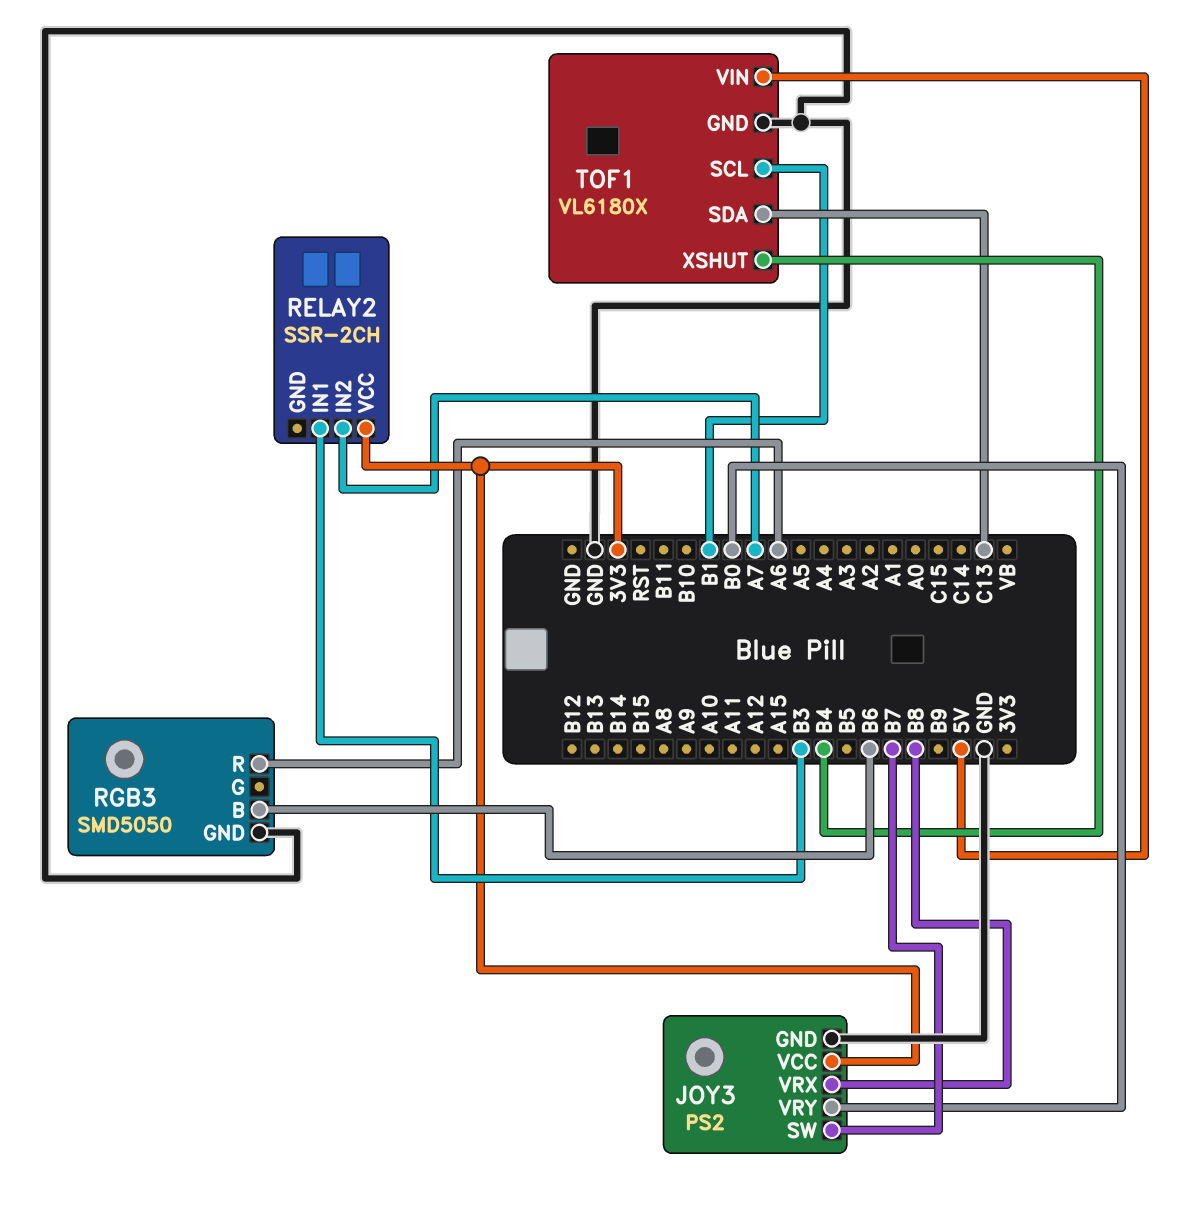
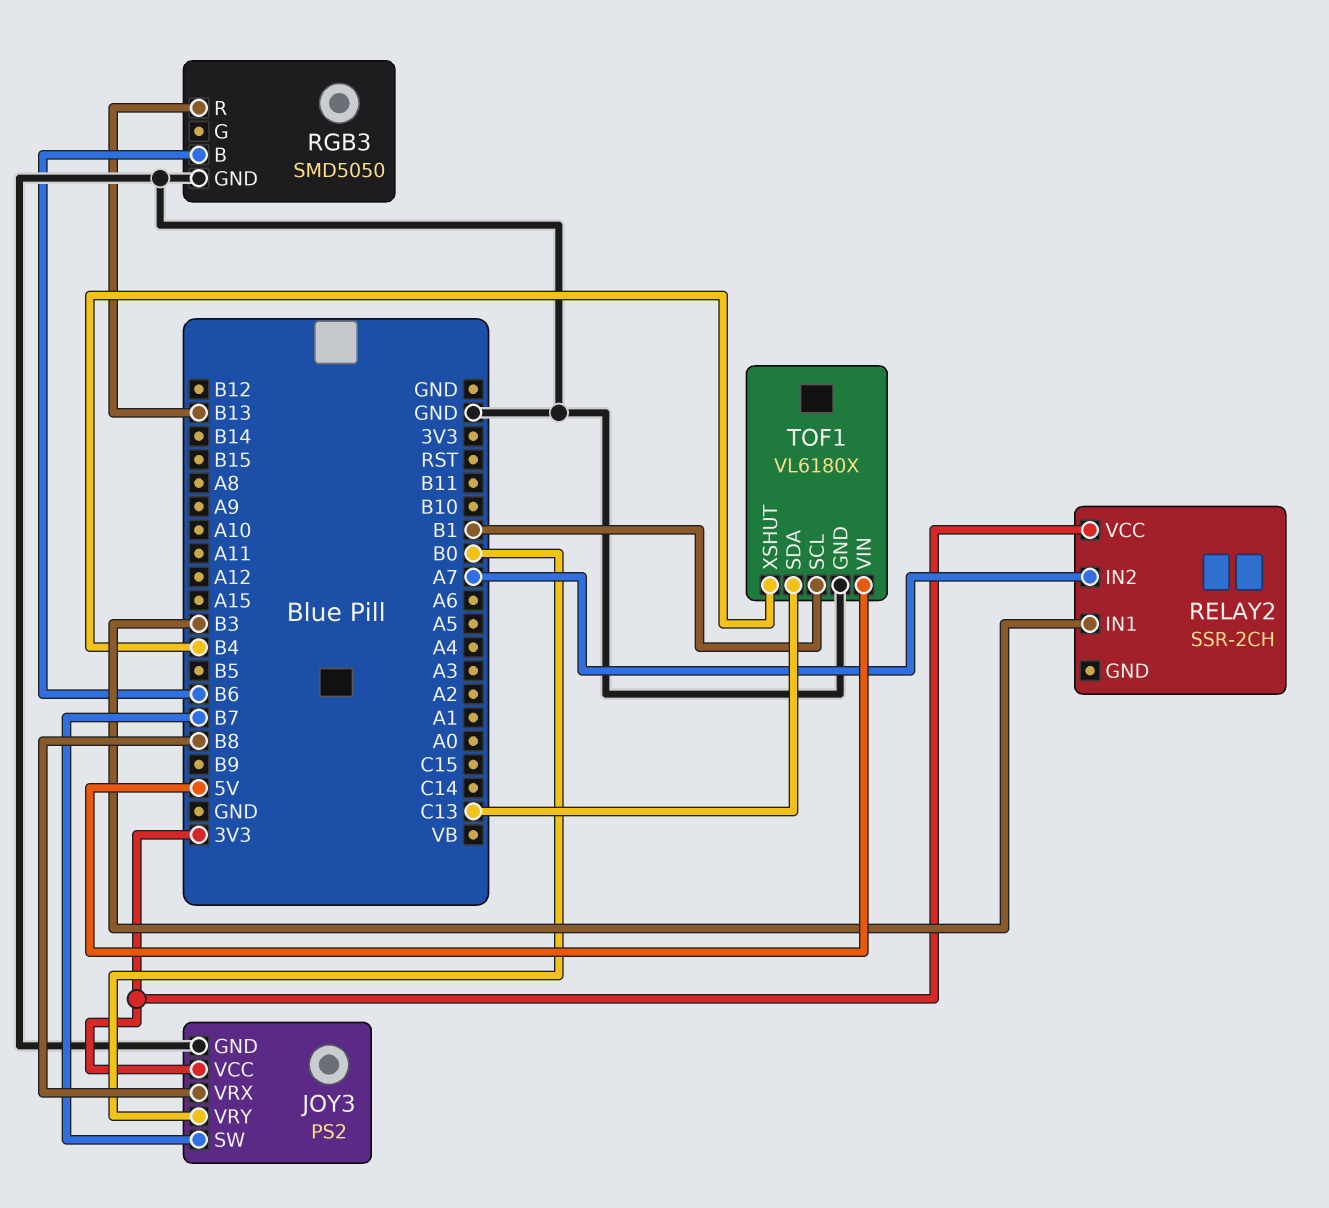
RGB3 pin R: A6 -> B13

